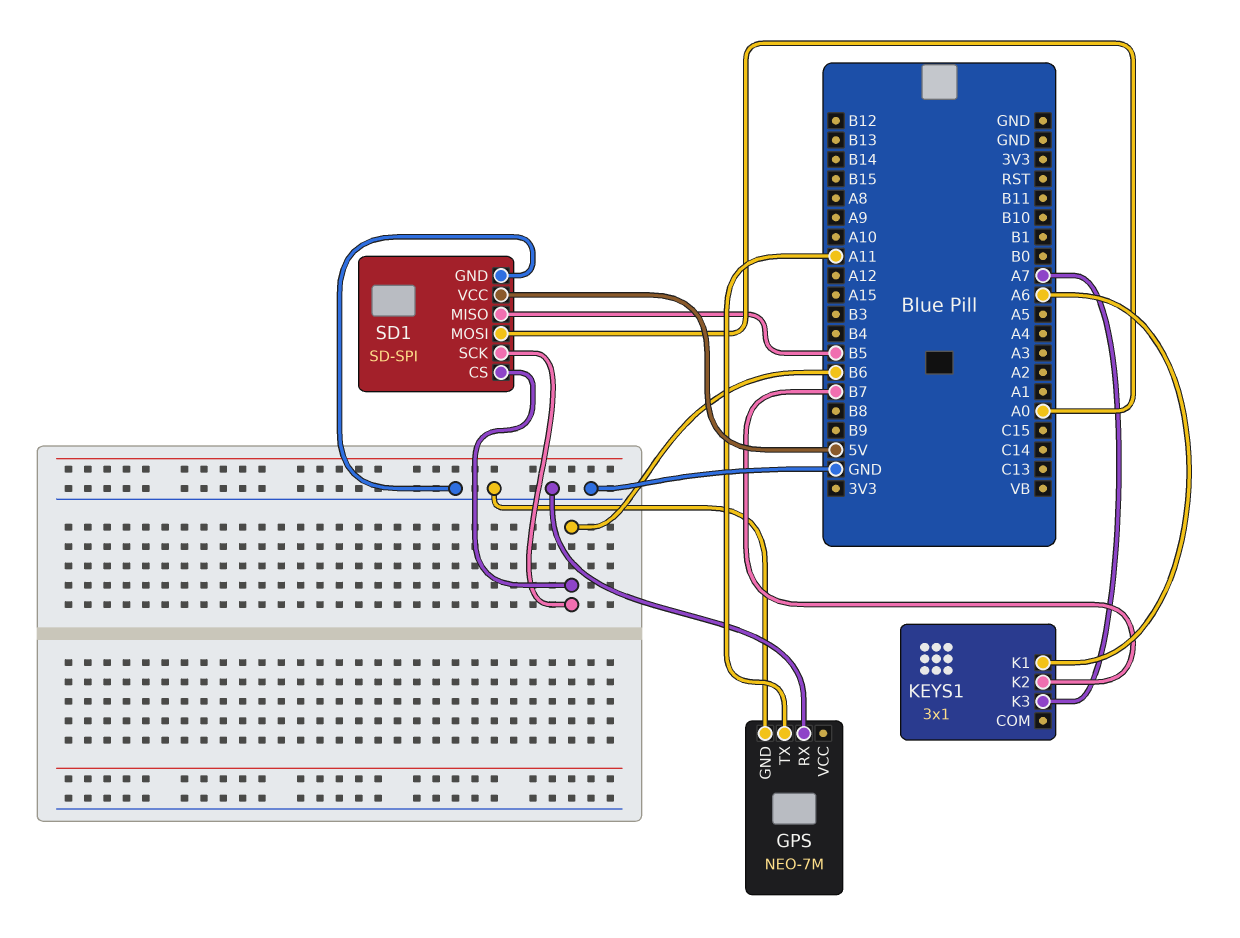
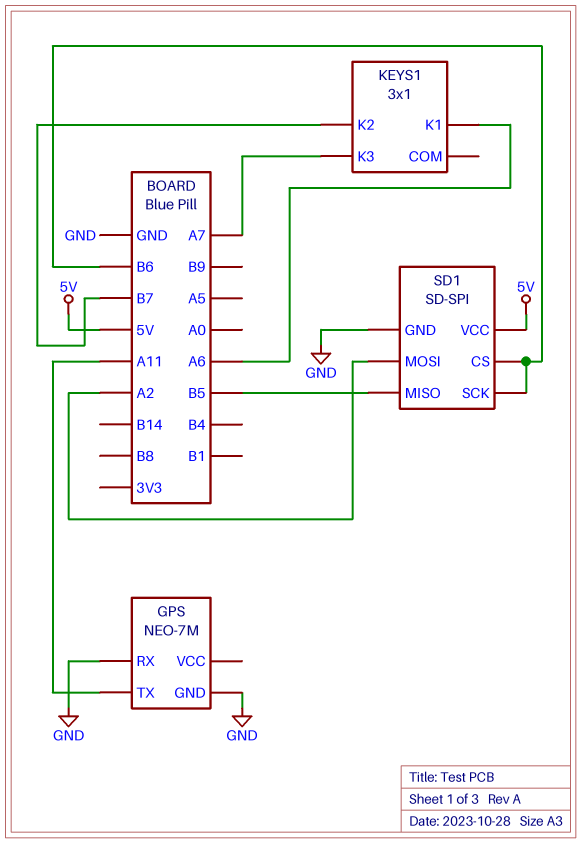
SD1 pin MOSI: A0 -> A2

